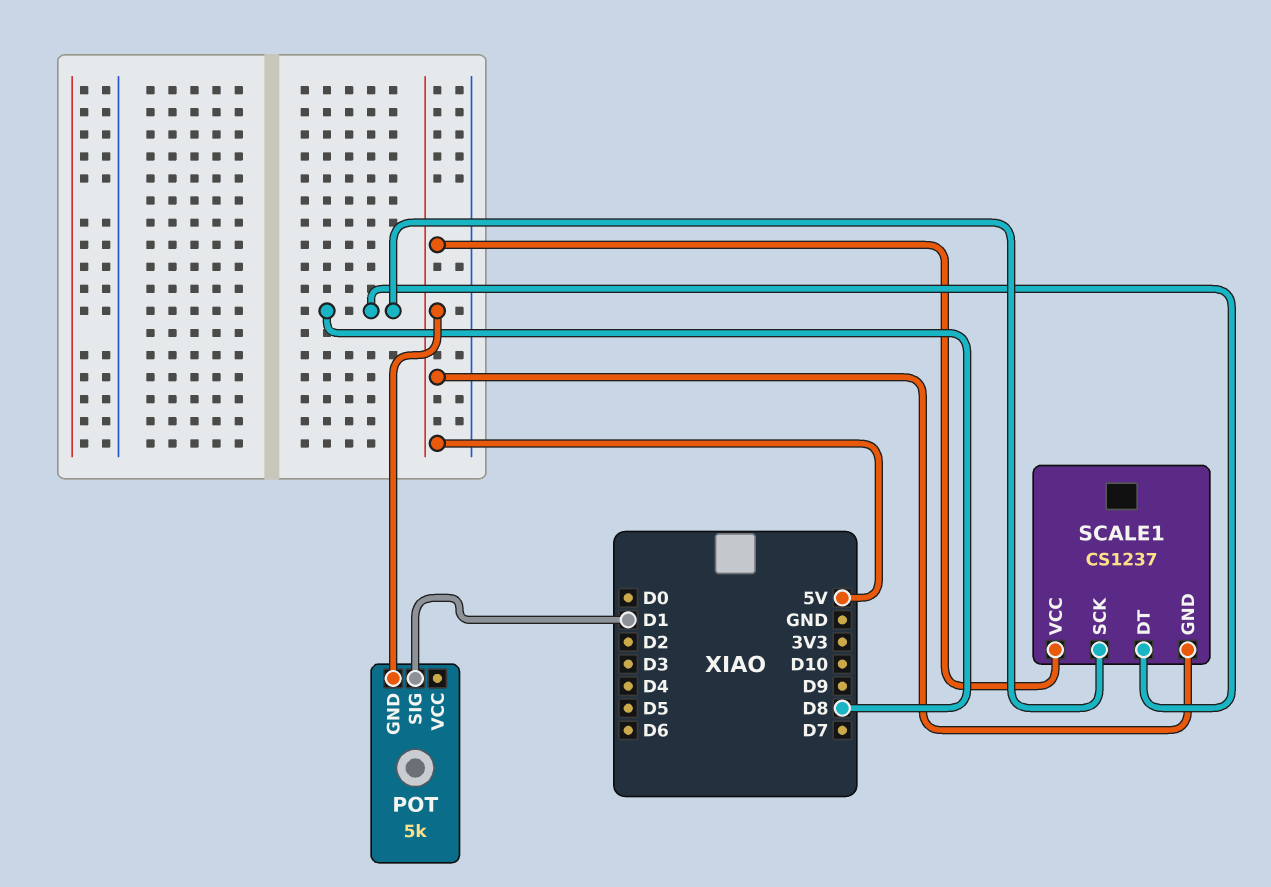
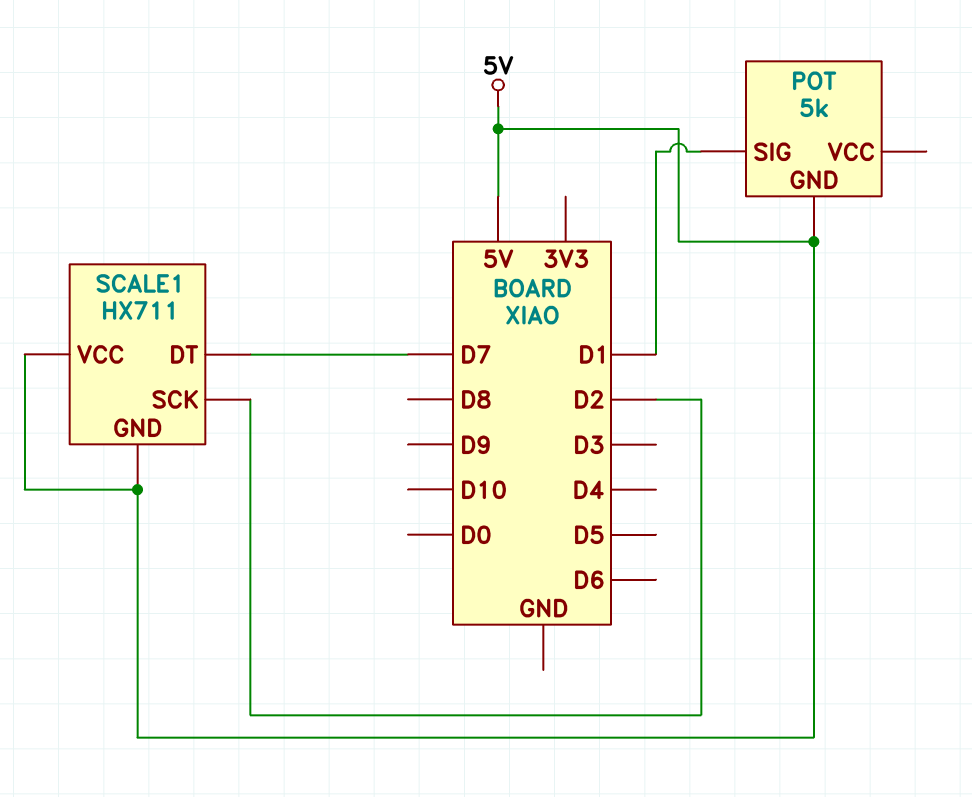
SCALE1: CS1237 -> HX711
SCALE1 pin DT: D8 -> D7
SCALE1 pin SCK: D8 -> D2

